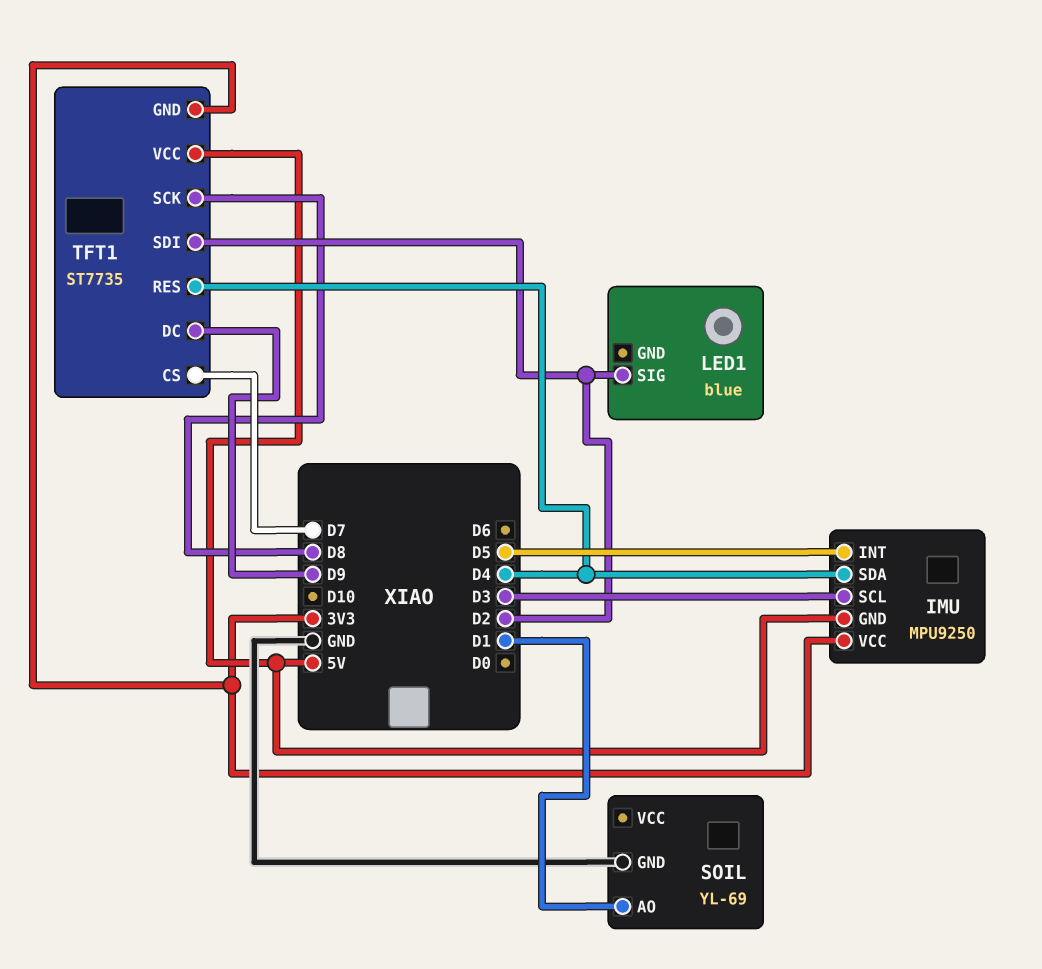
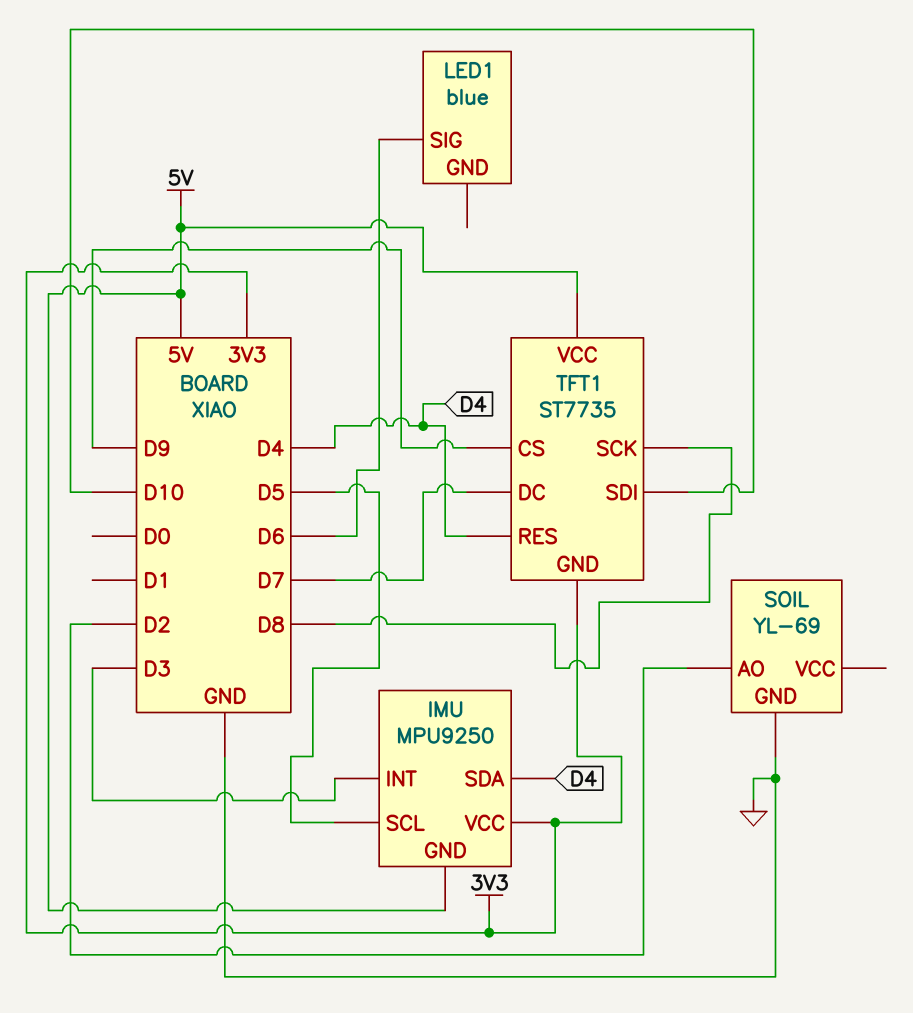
IMU pin INT: D5 -> D3
IMU pin SCL: D3 -> D5
LED1 pin SIG: D2 -> D6
SOIL pin AO: D1 -> D2
TFT1 pin CS: D7 -> D9
TFT1 pin DC: D9 -> D7
TFT1 pin SDI: D2 -> D10

